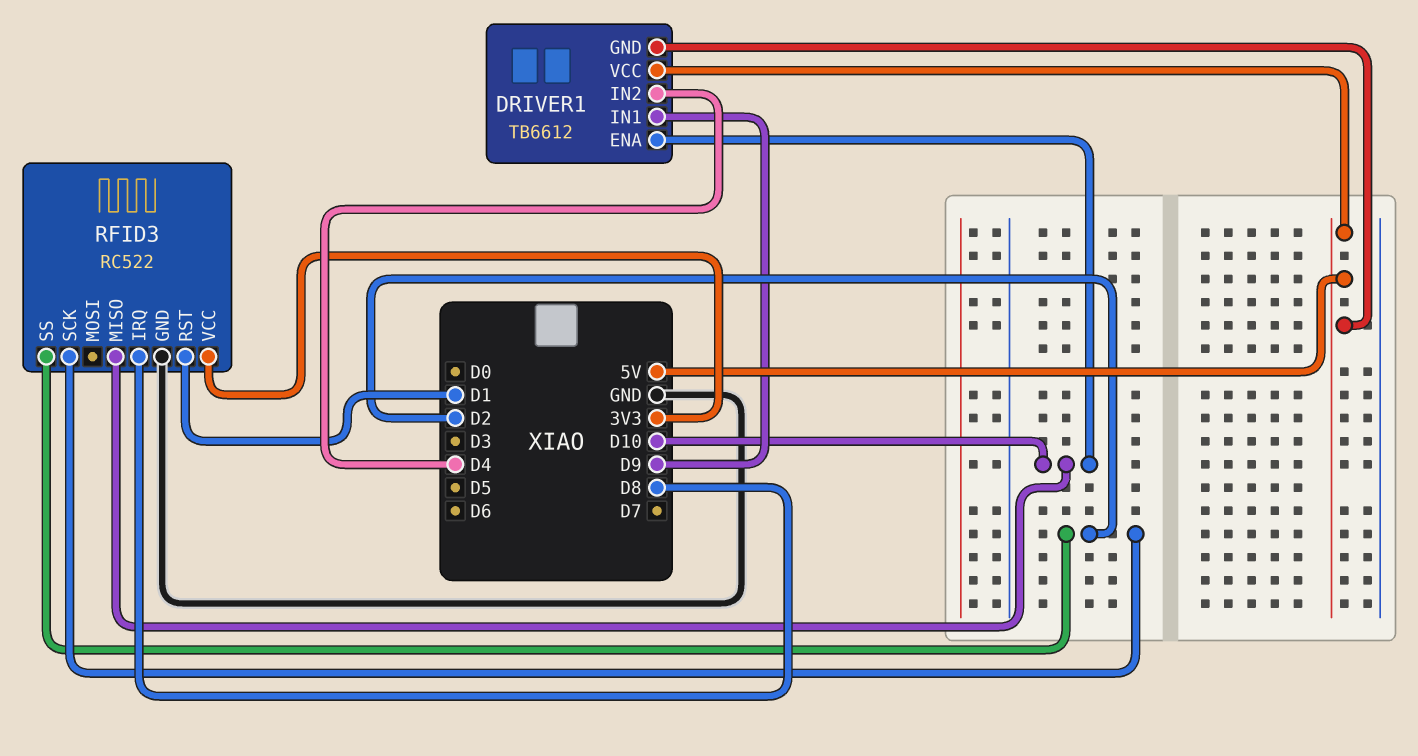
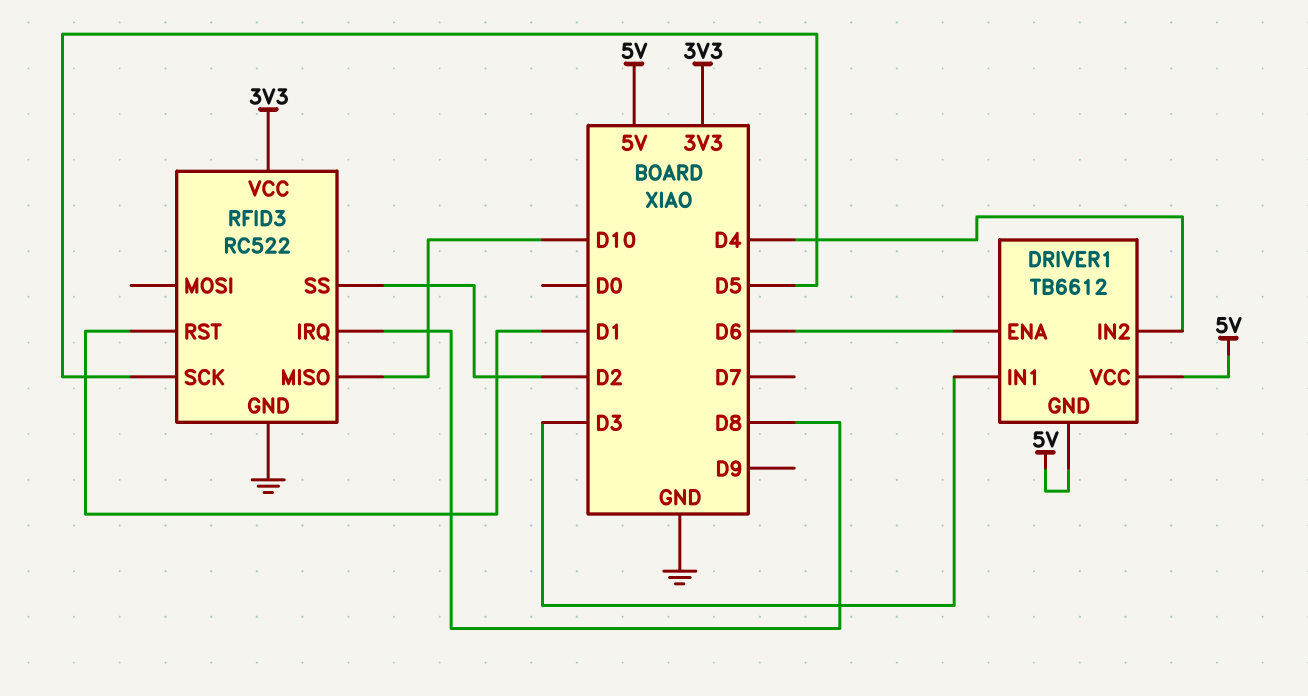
DRIVER1 pin ENA: D10 -> D6
DRIVER1 pin IN1: D9 -> D3
RFID3 pin SCK: D2 -> D5

